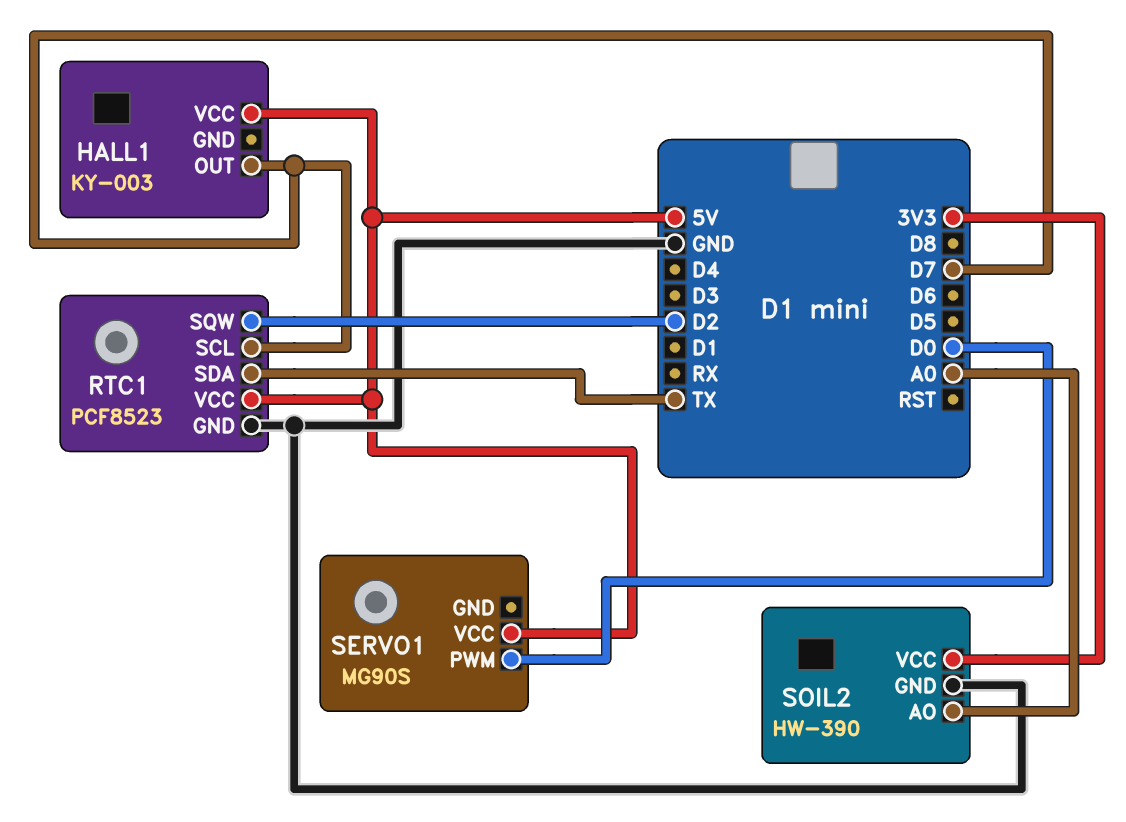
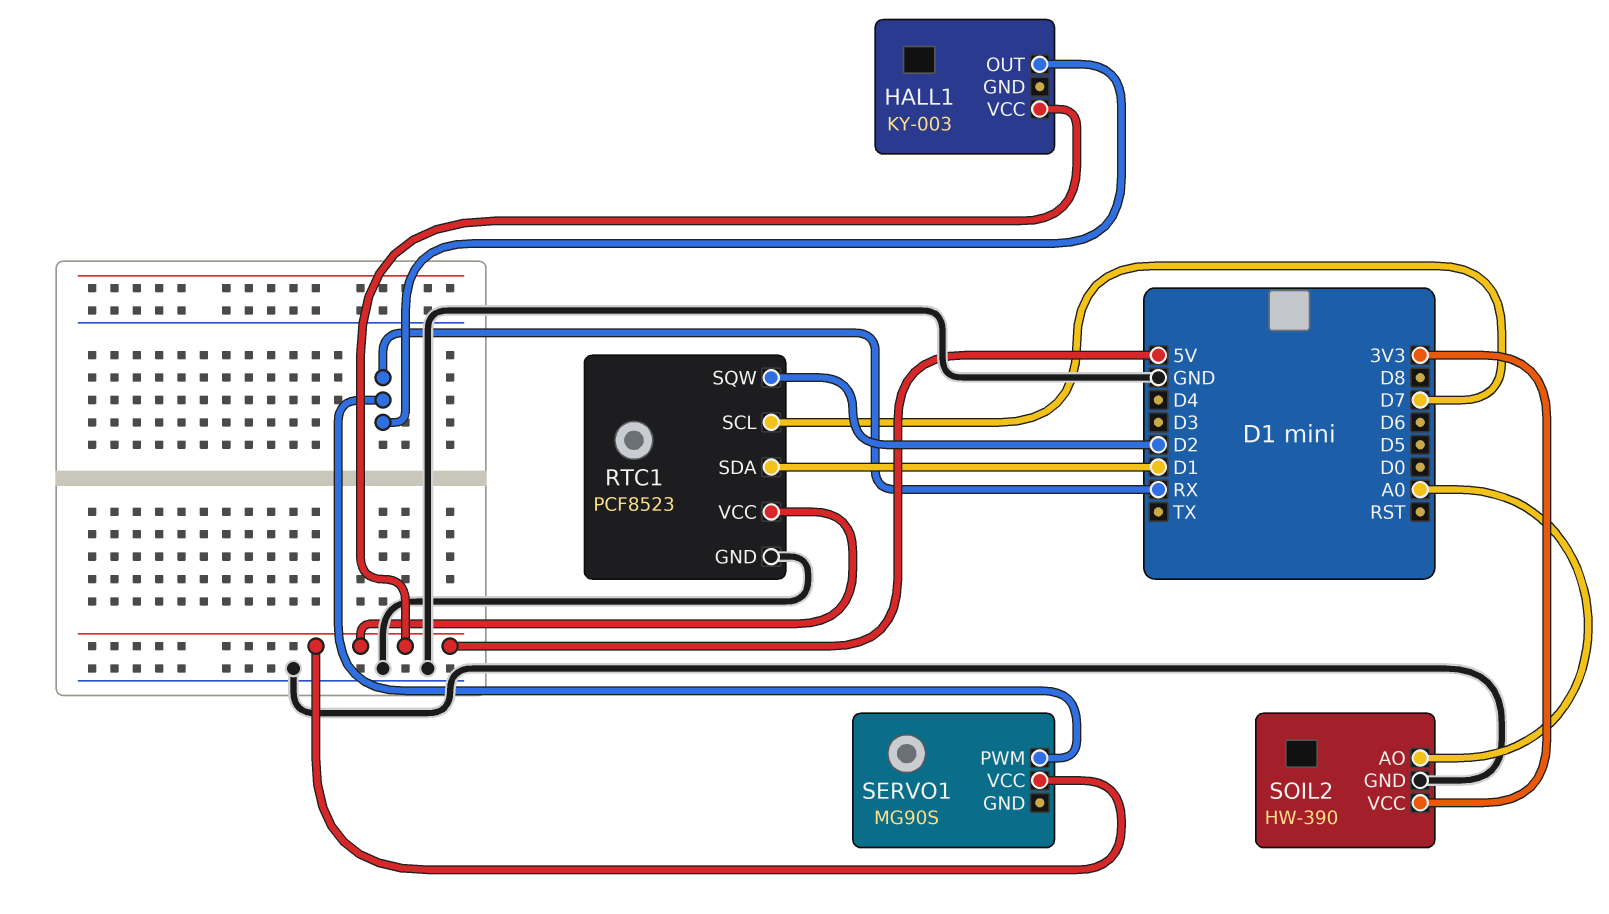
HALL1 pin OUT: D7 -> RX
RTC1 pin SDA: TX -> D1
SERVO1 pin PWM: D0 -> RX

